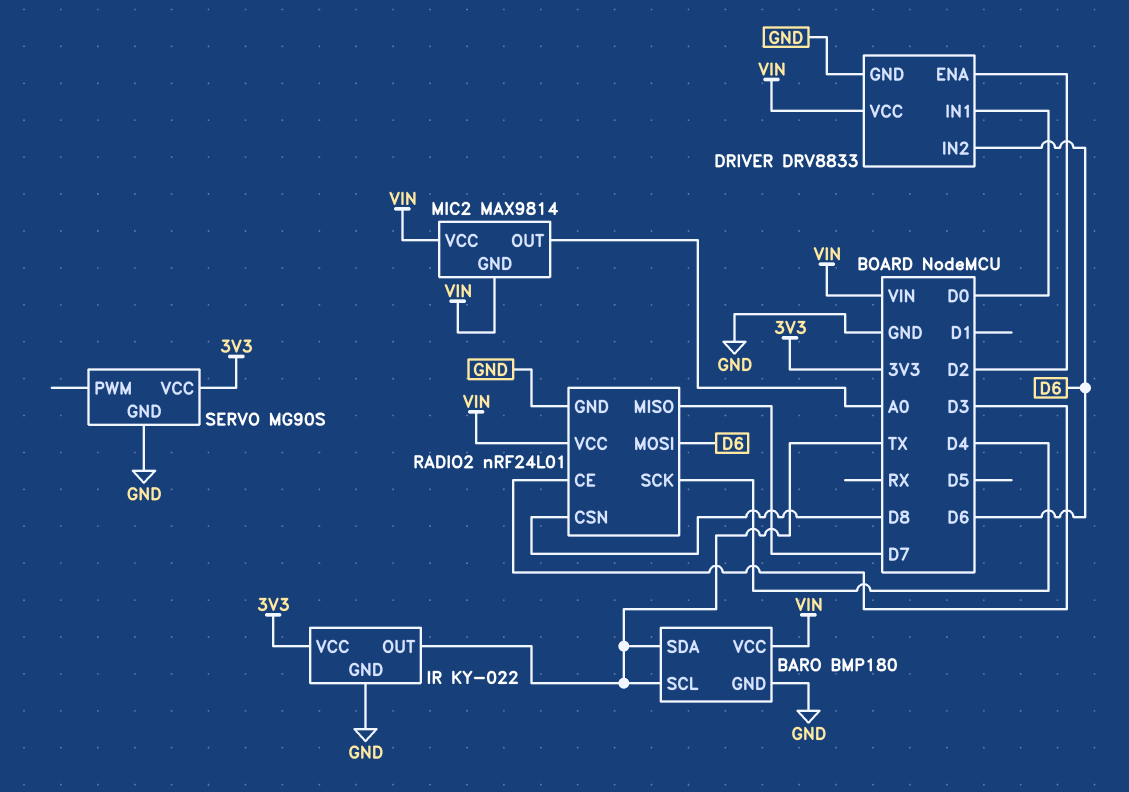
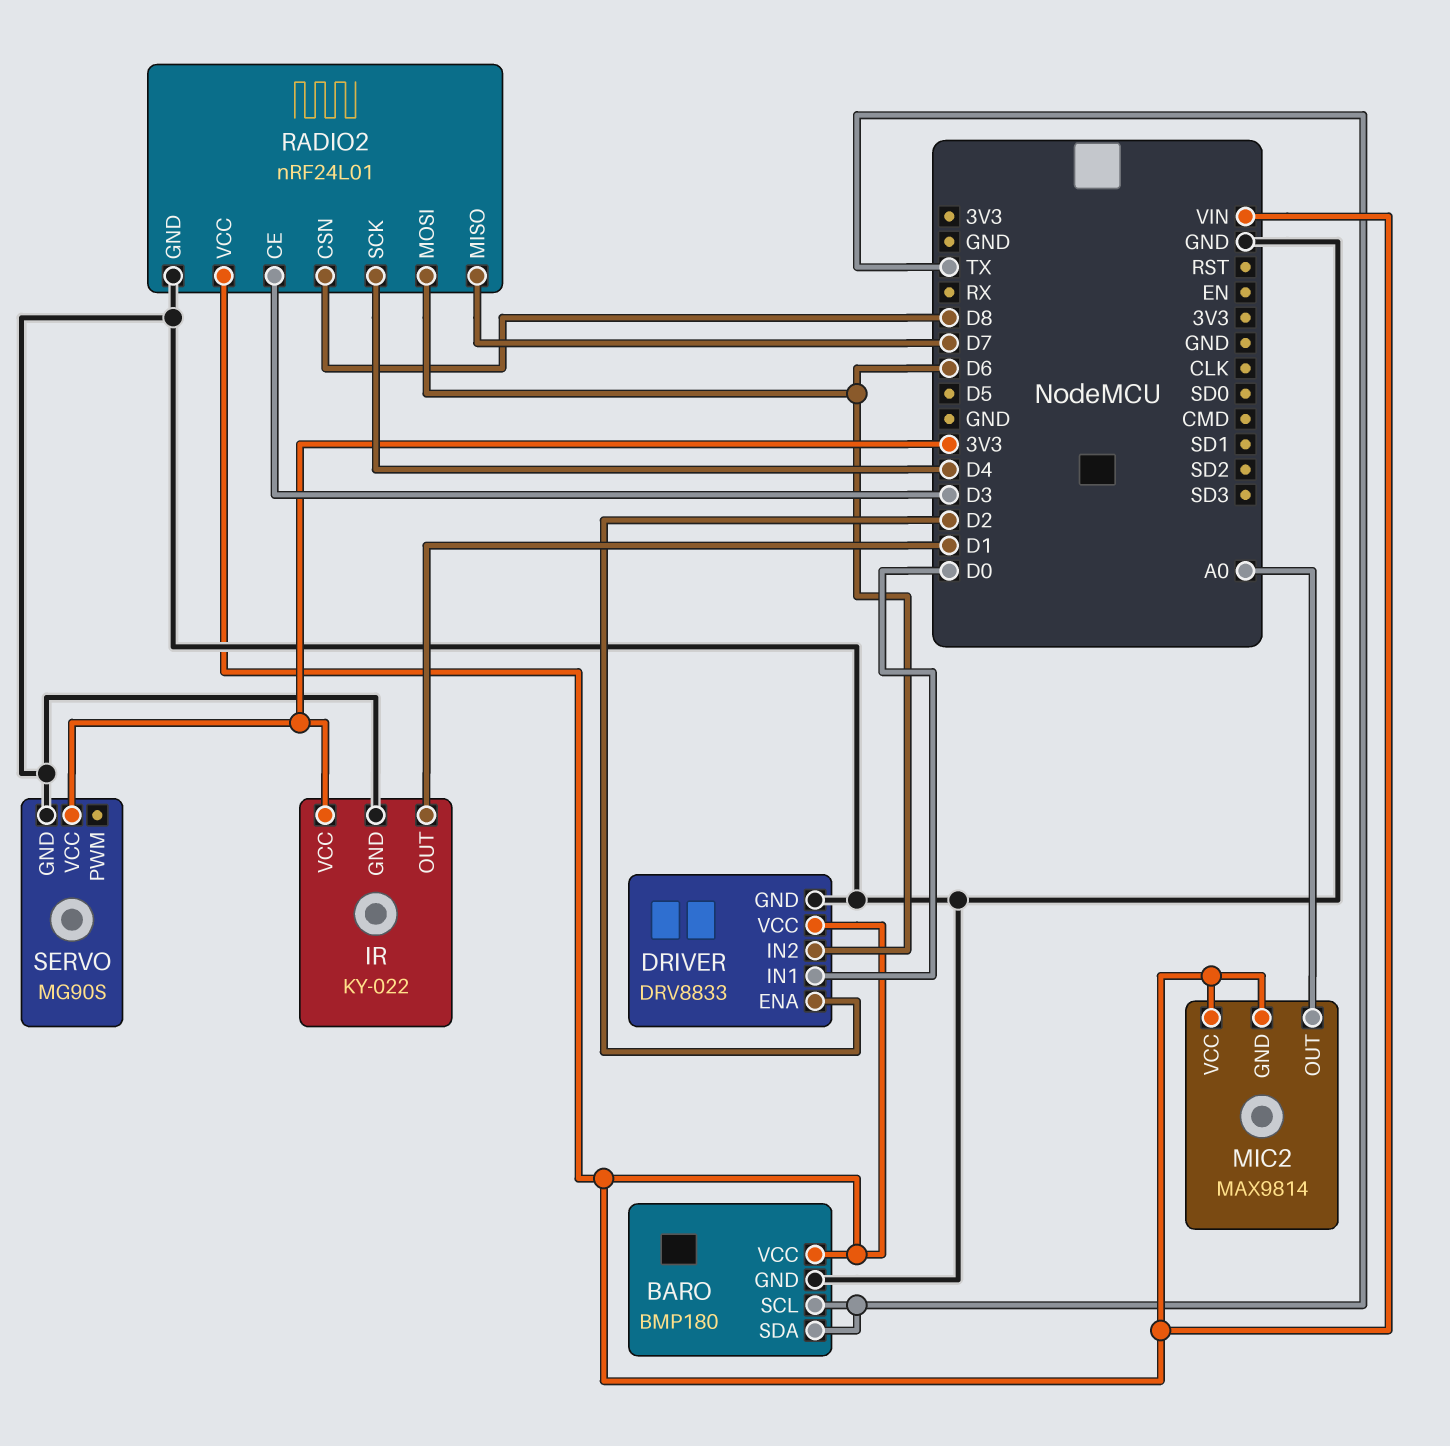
IR pin OUT: TX -> D1

